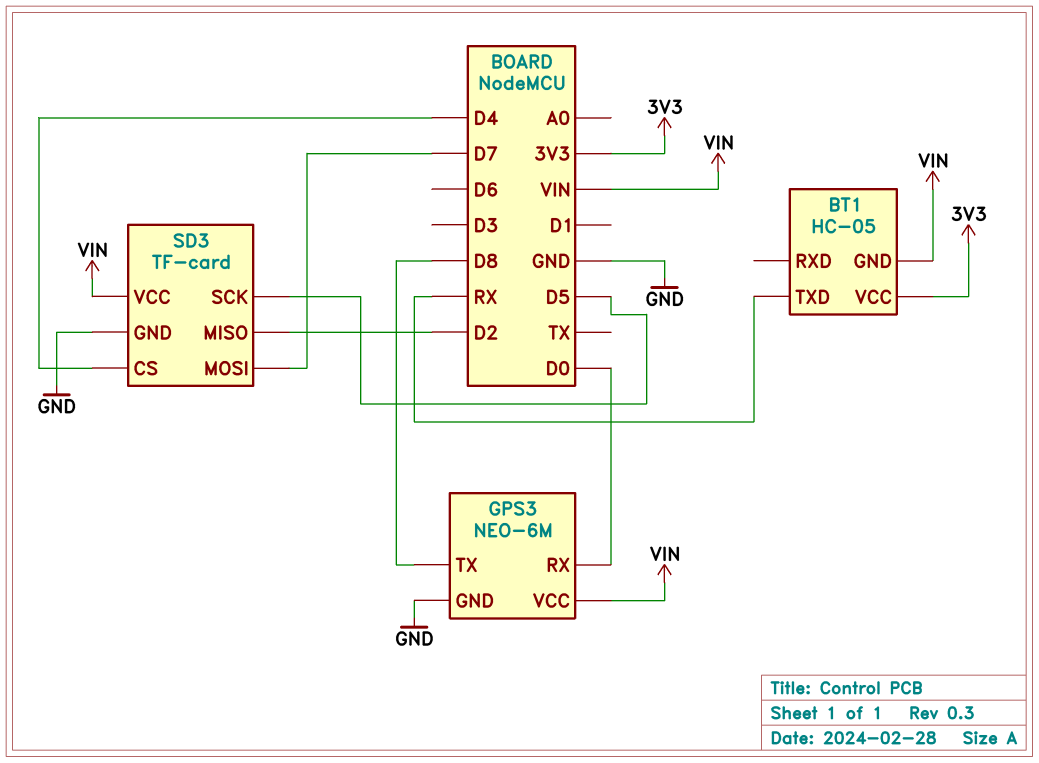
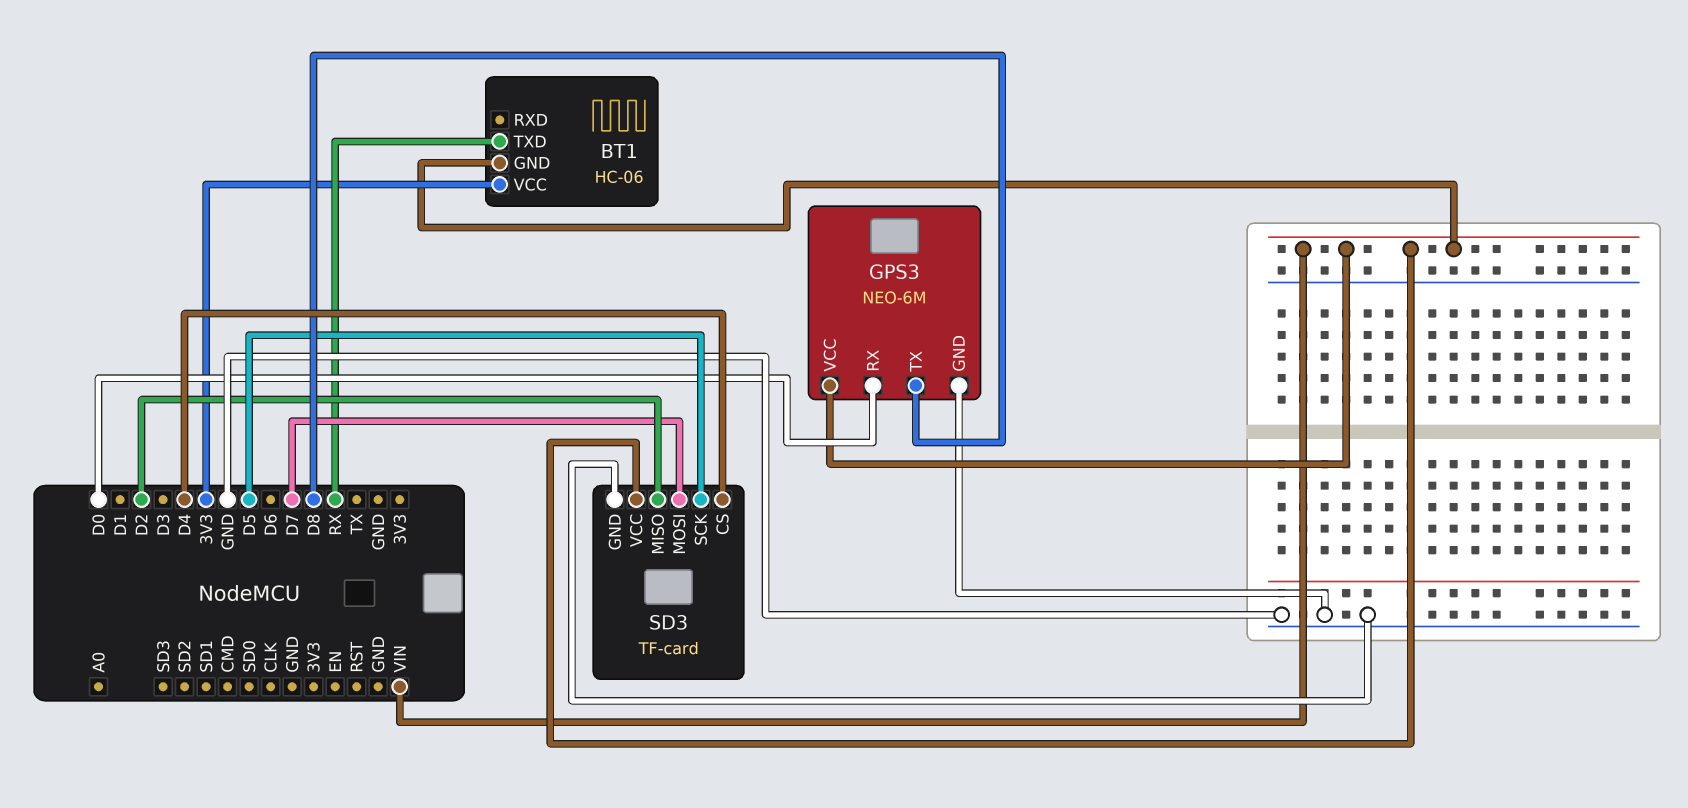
BT1: HC-05 -> HC-06

